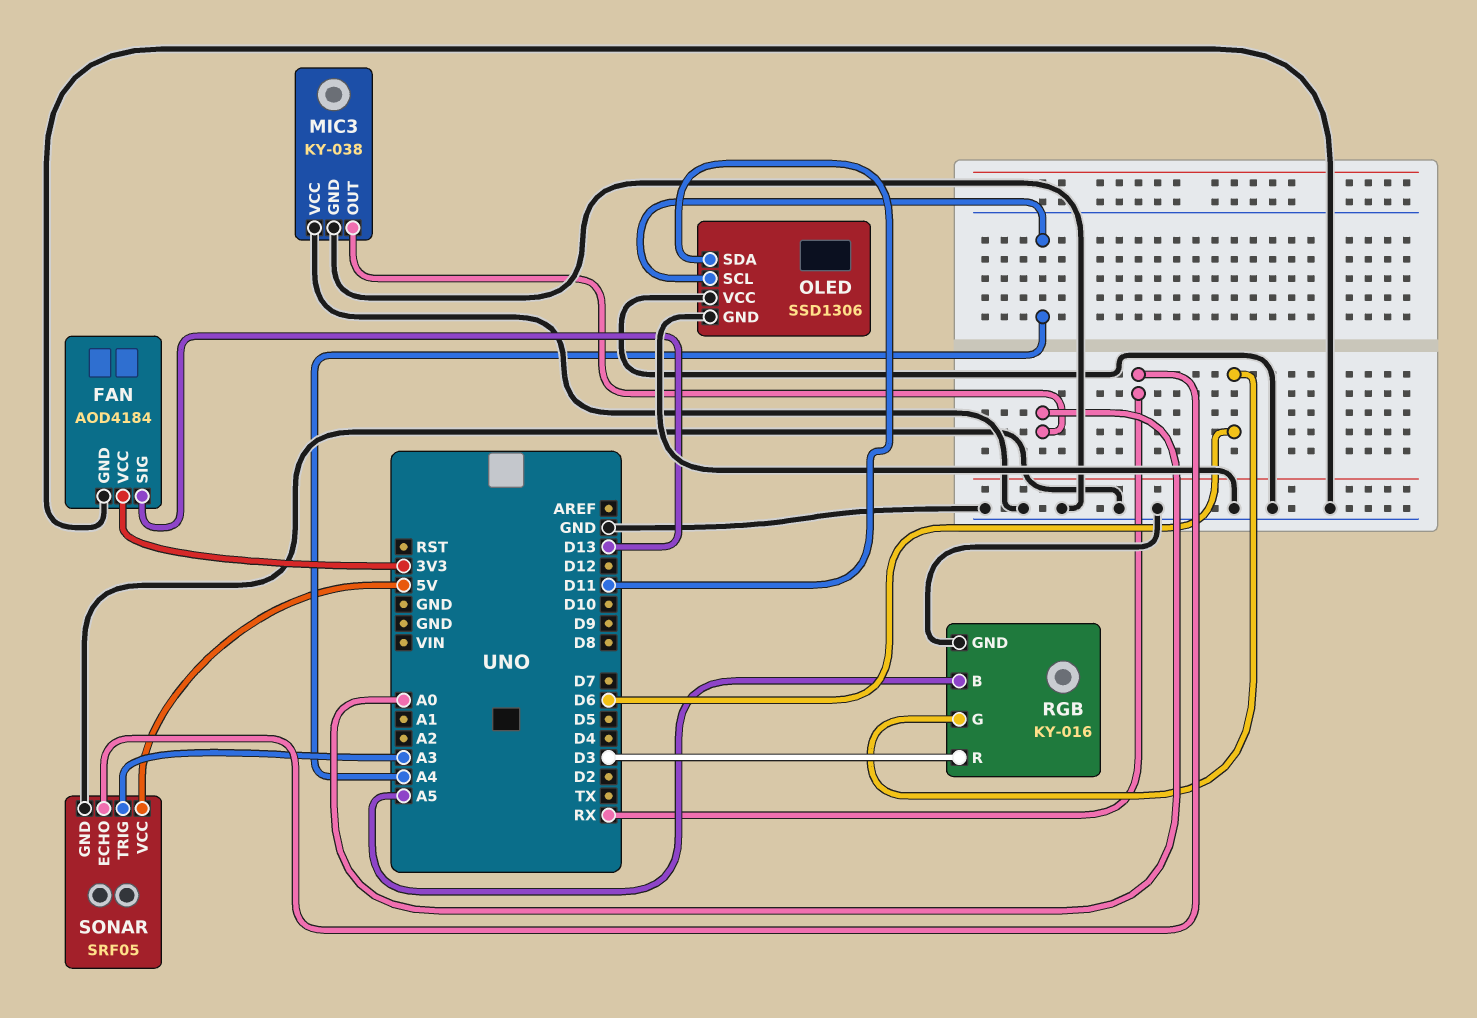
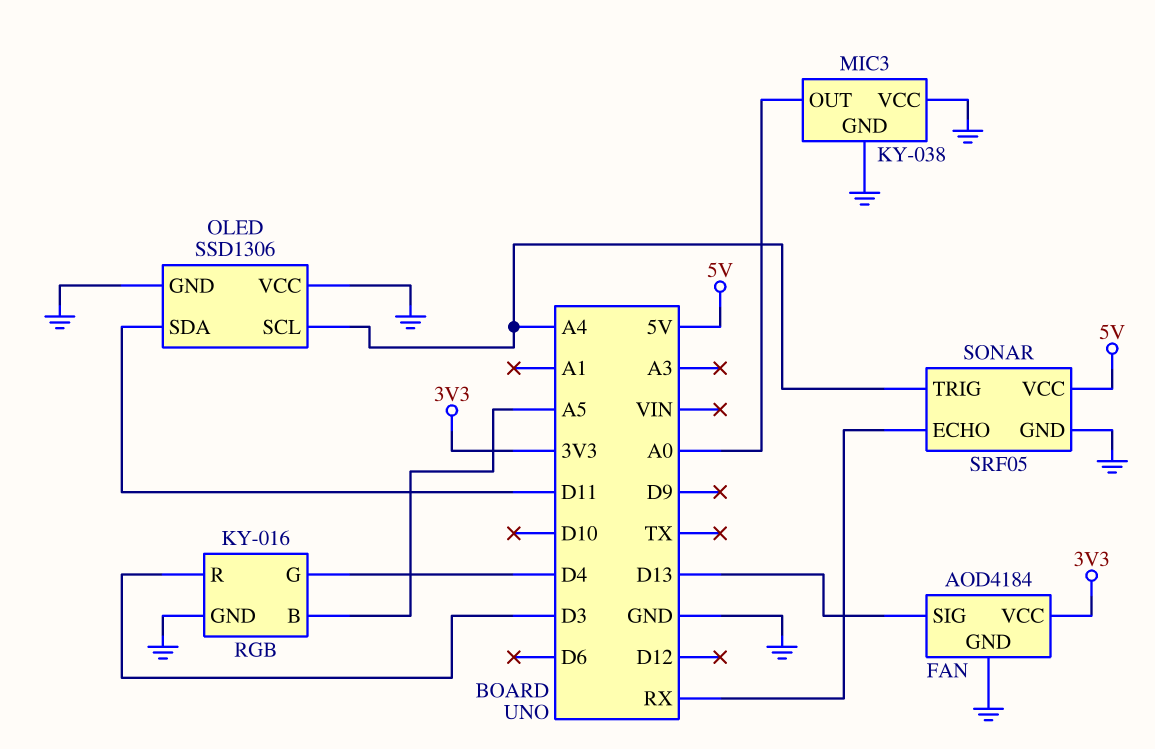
RGB pin G: D6 -> D4
SONAR pin TRIG: A3 -> A4

